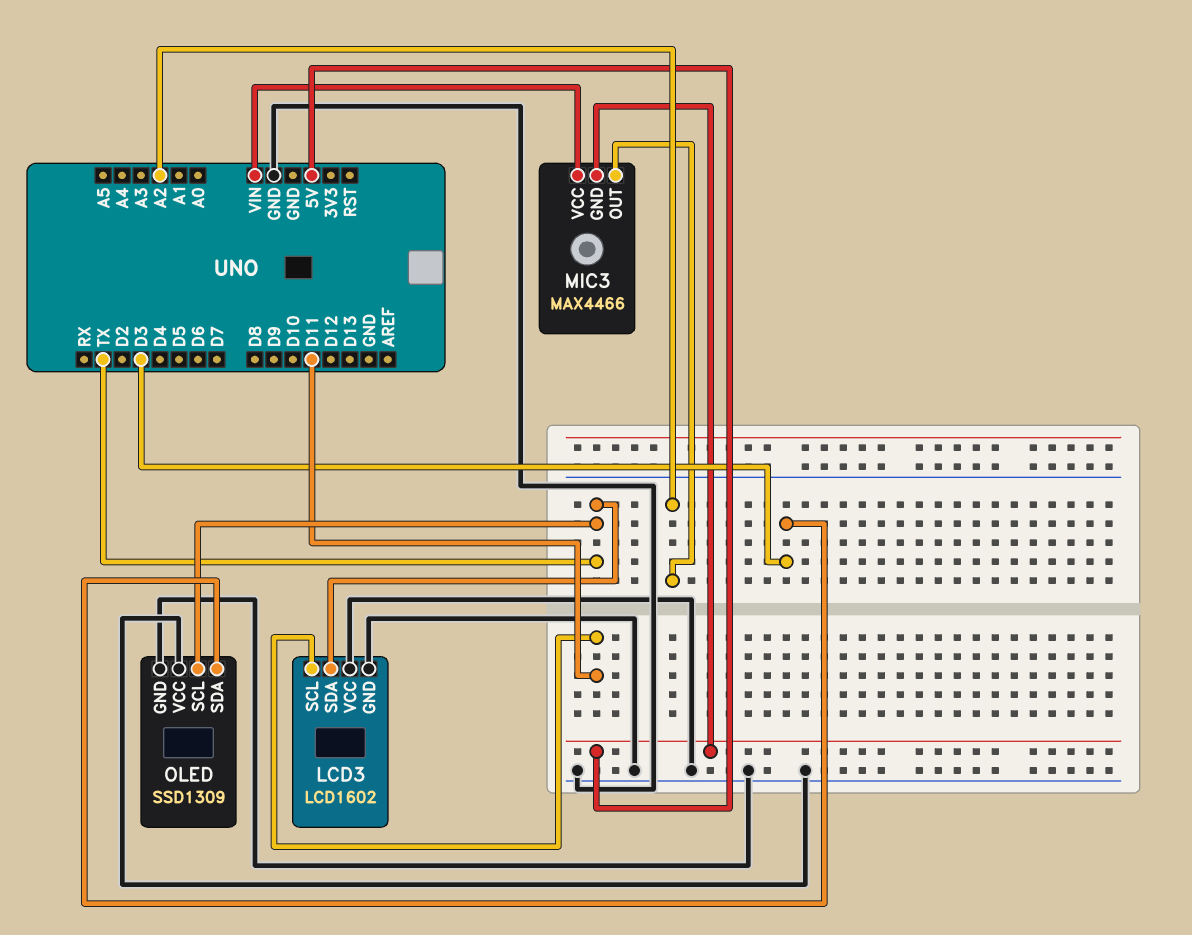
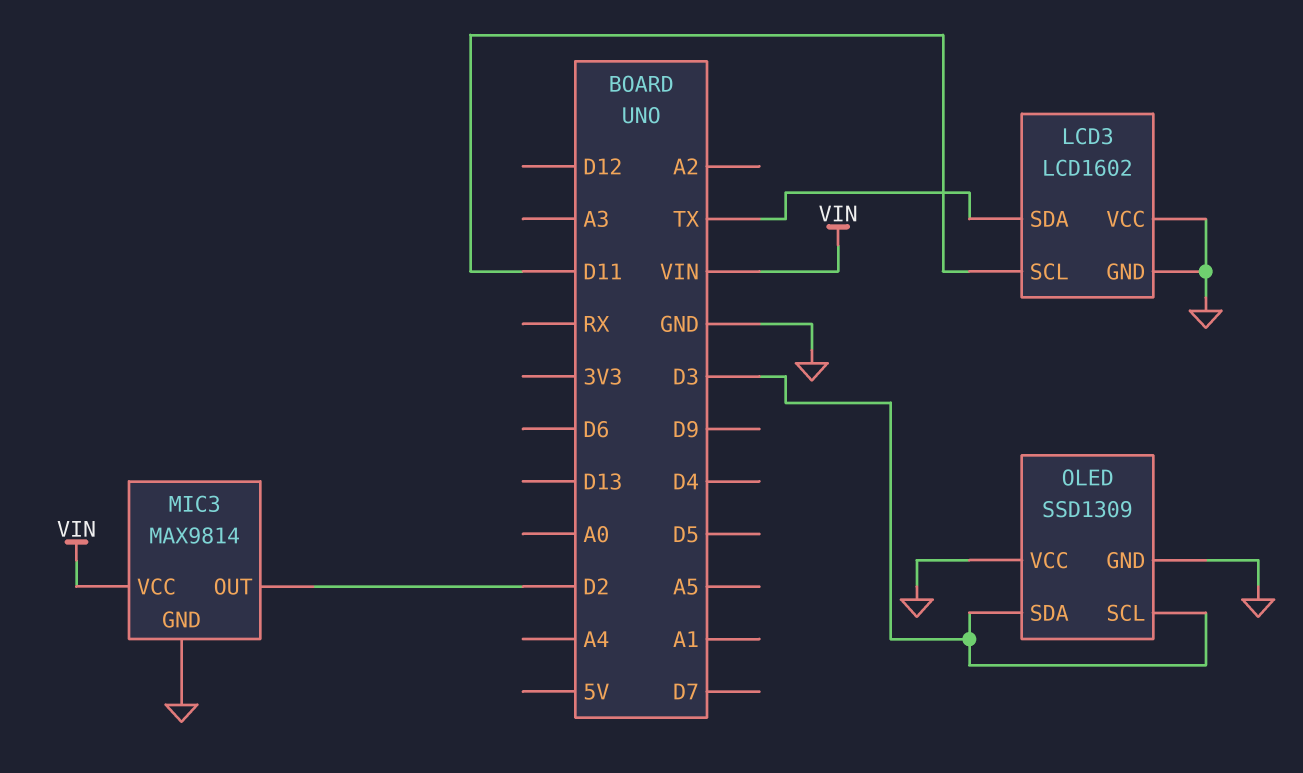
MIC3: MAX4466 -> MAX9814
MIC3 pin GND: 5V -> GND
MIC3 pin OUT: A2 -> D2
OLED pin SCL: TX -> D3

